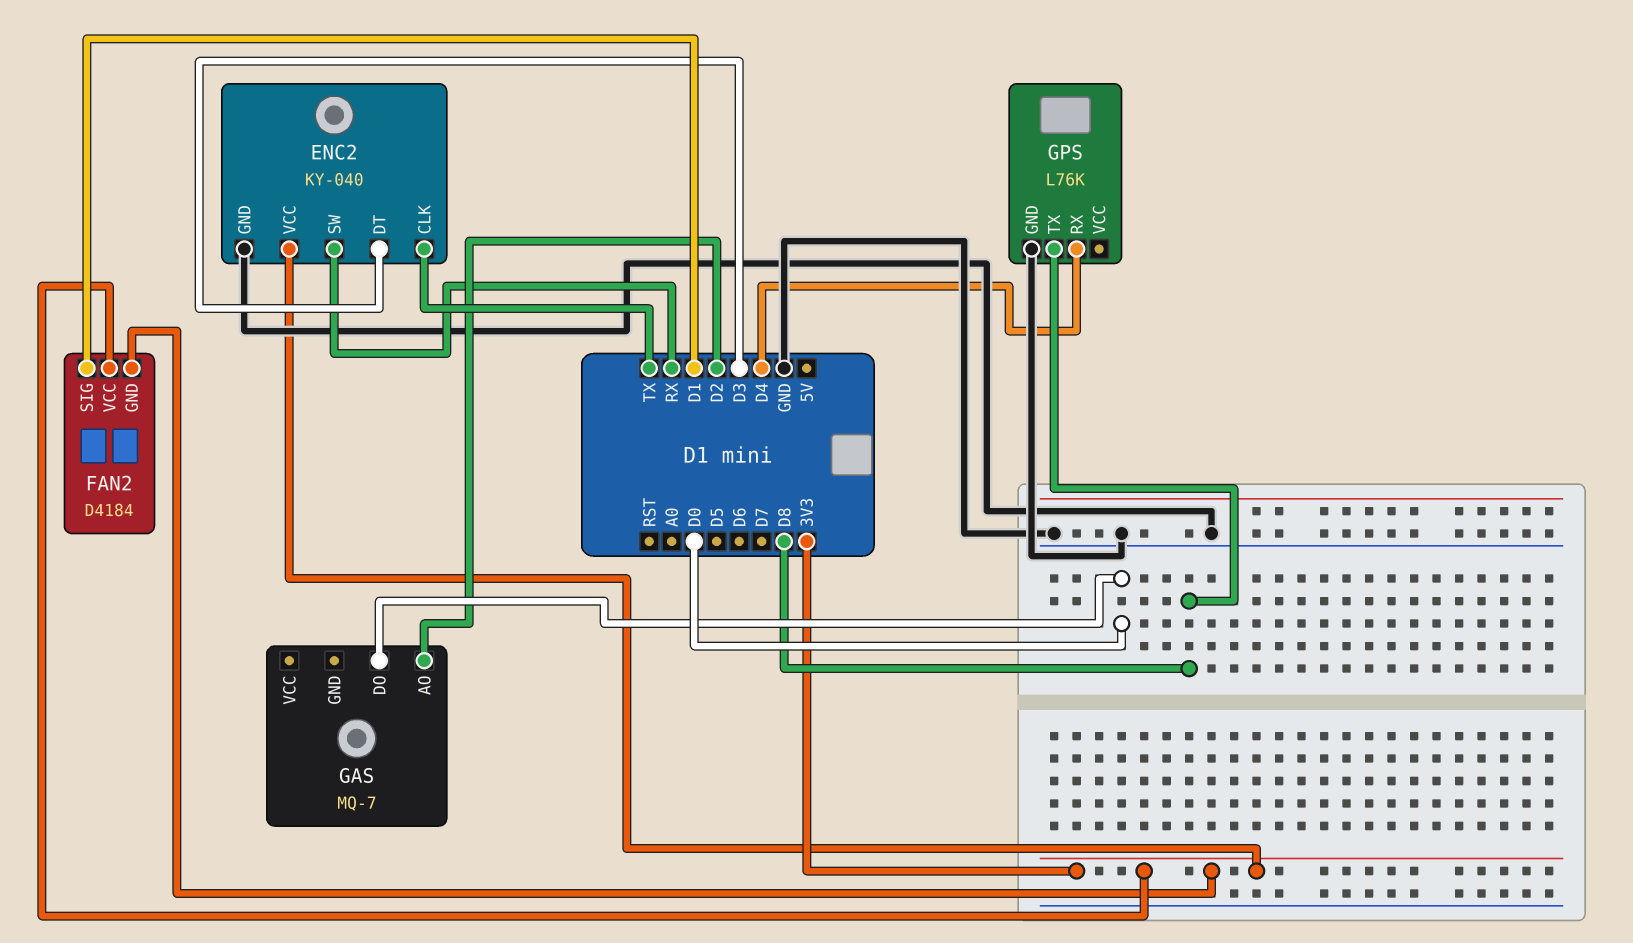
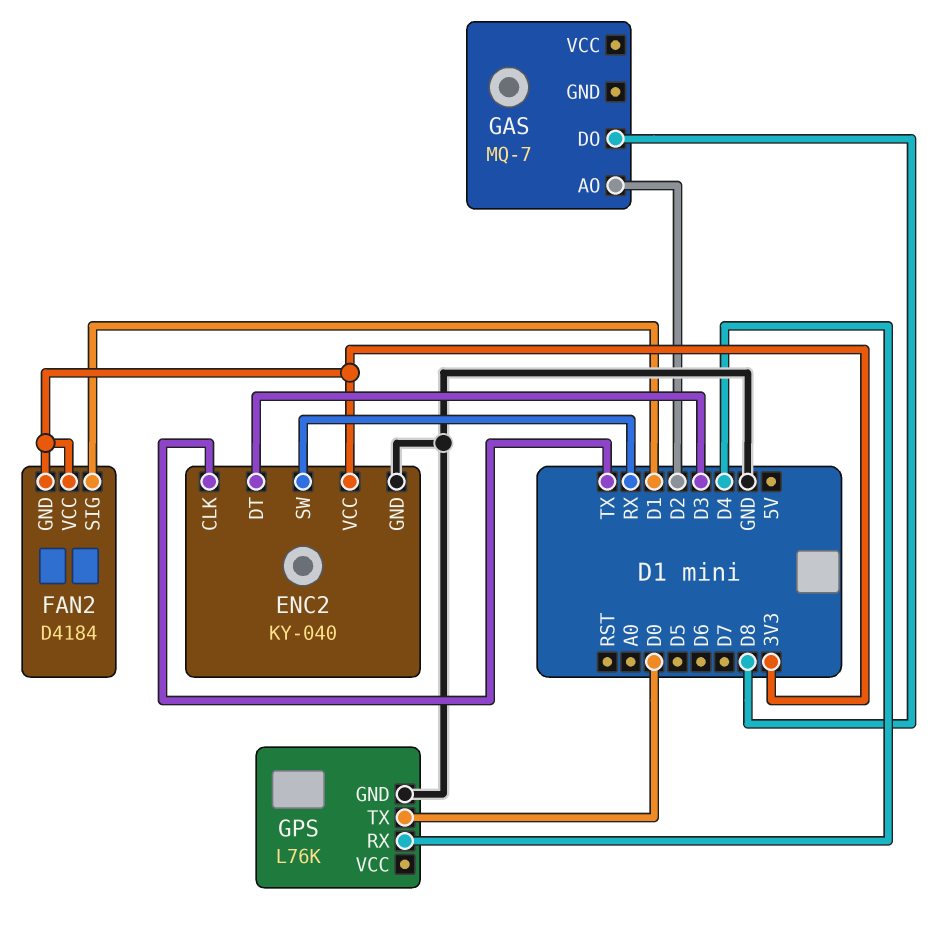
GAS pin DO: D0 -> D8
GPS pin TX: D8 -> D0

